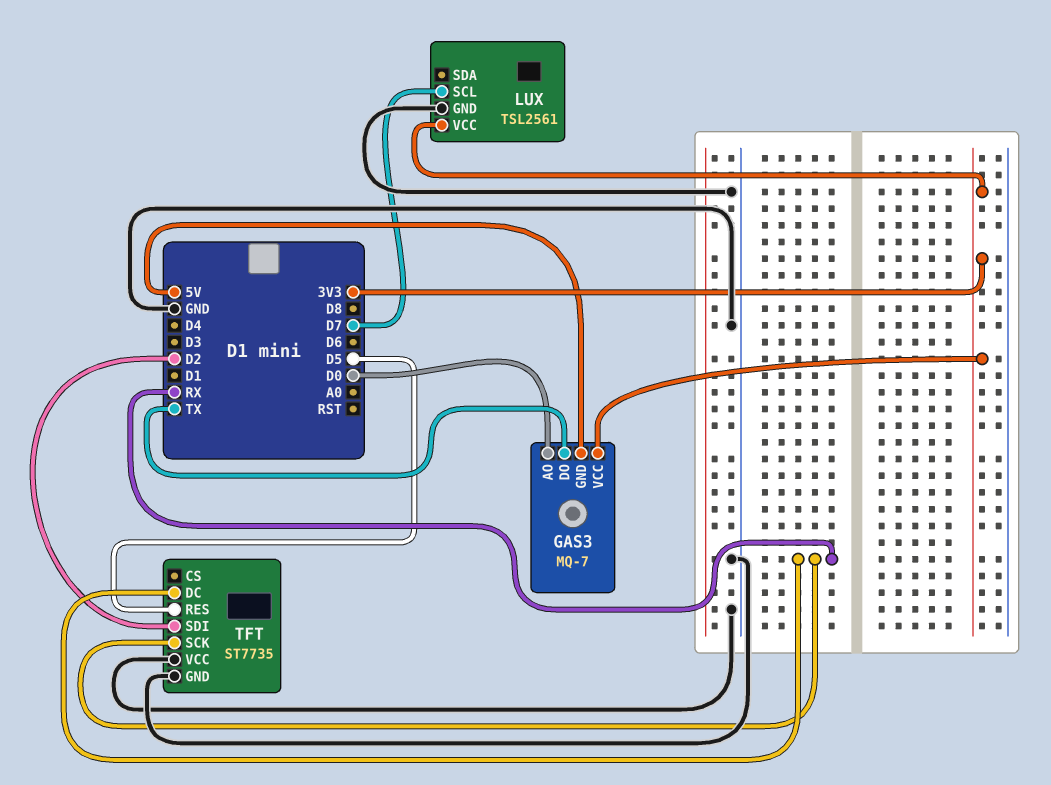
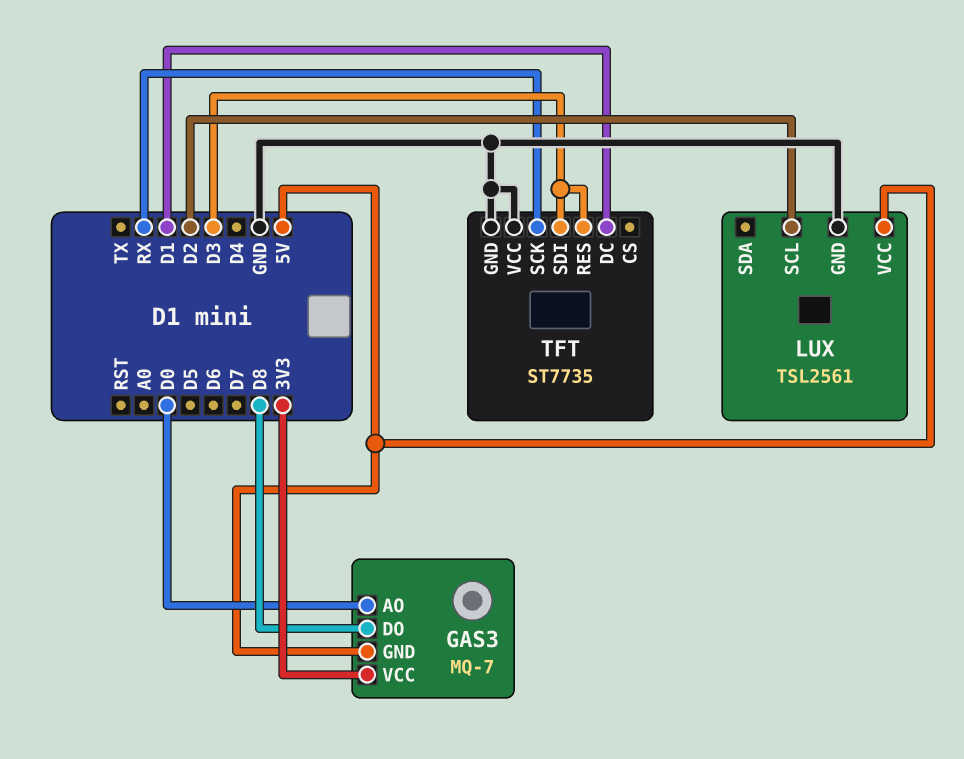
GAS3 pin DO: TX -> D8
LUX pin SCL: D7 -> D2
LUX pin VCC: 3V3 -> 5V
TFT pin DC: RX -> D1
TFT pin RES: D5 -> D3
TFT pin SDI: D2 -> D3

